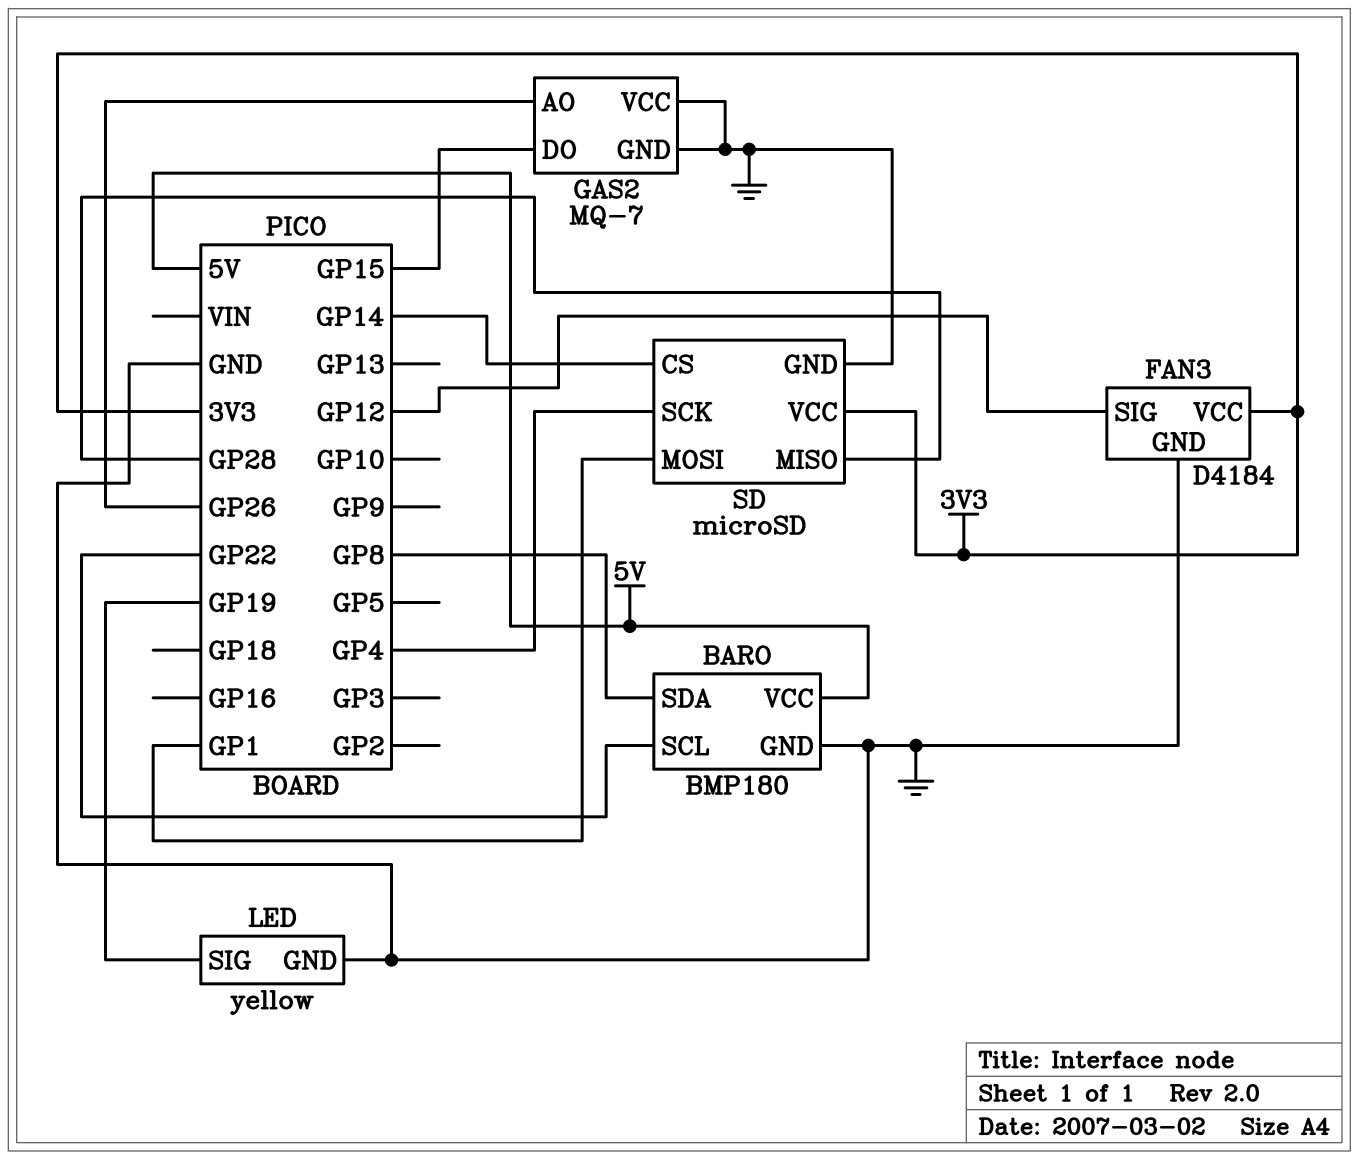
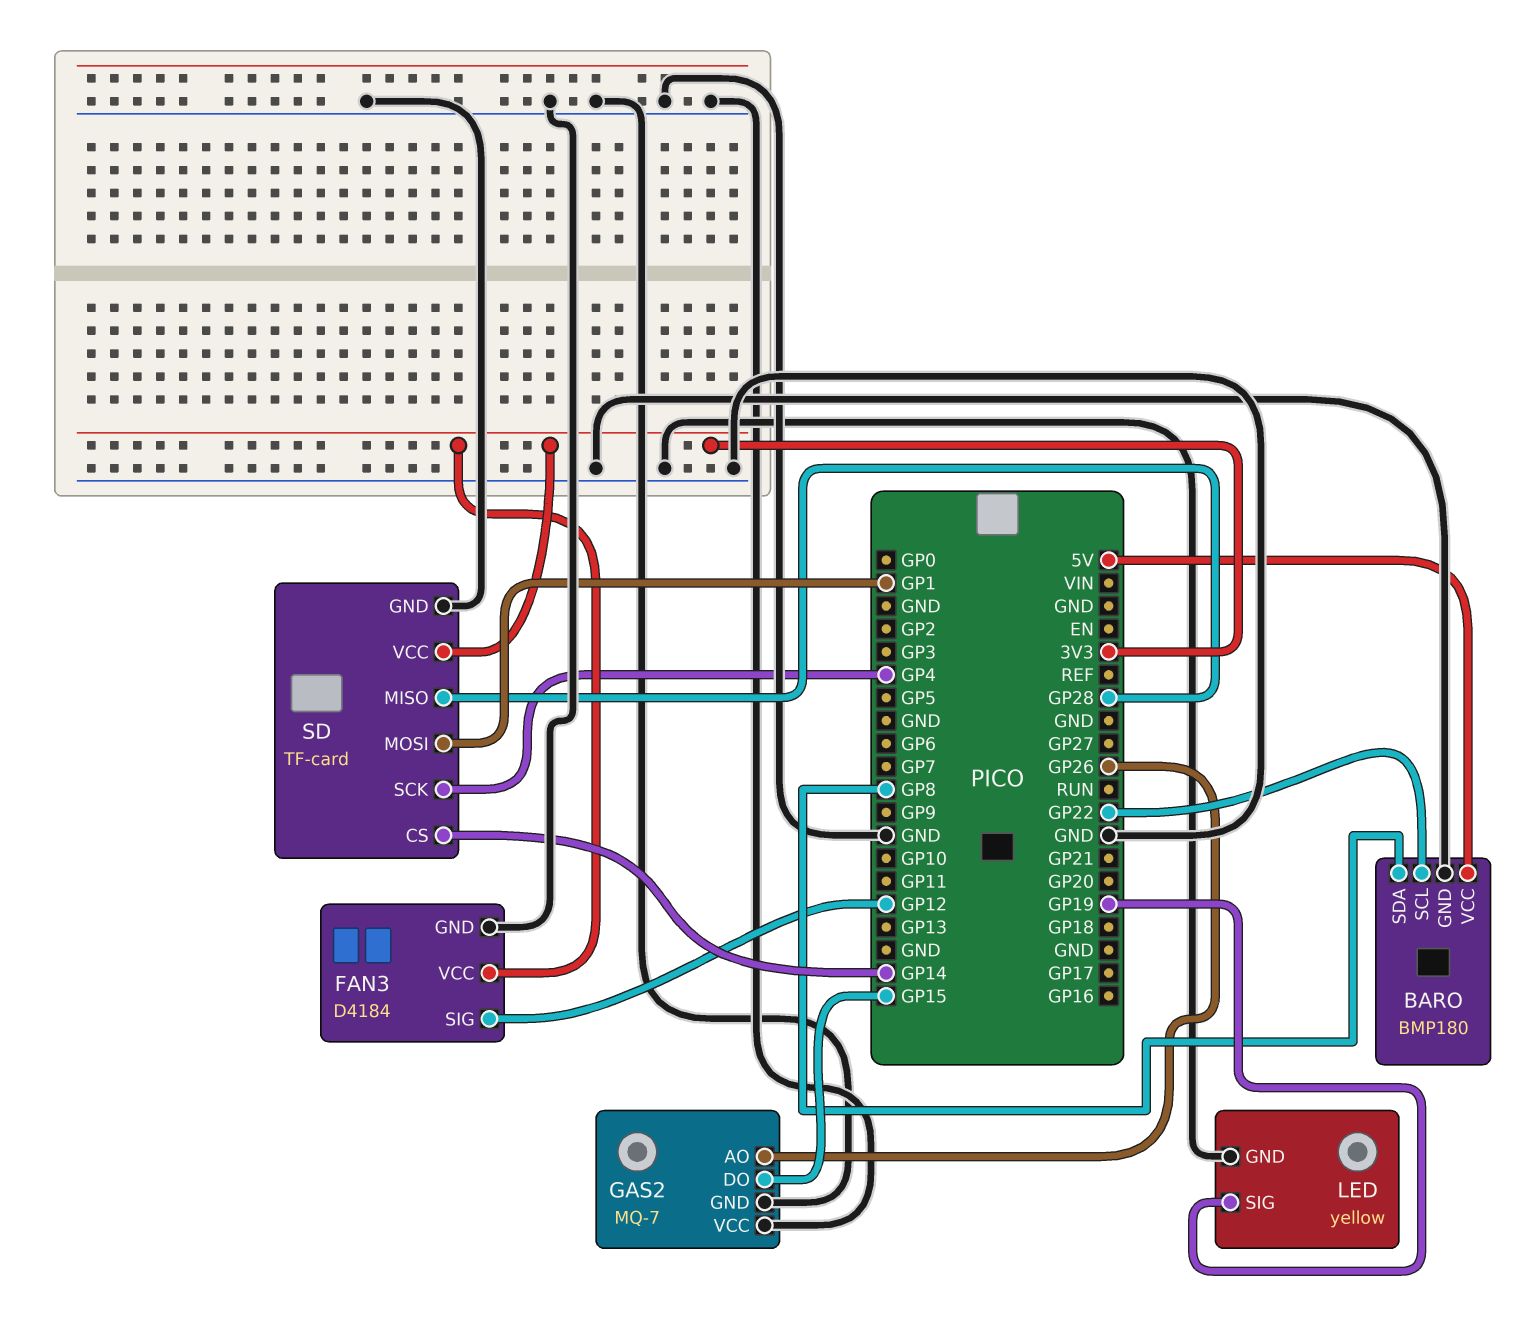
SD: microSD -> TF-card

